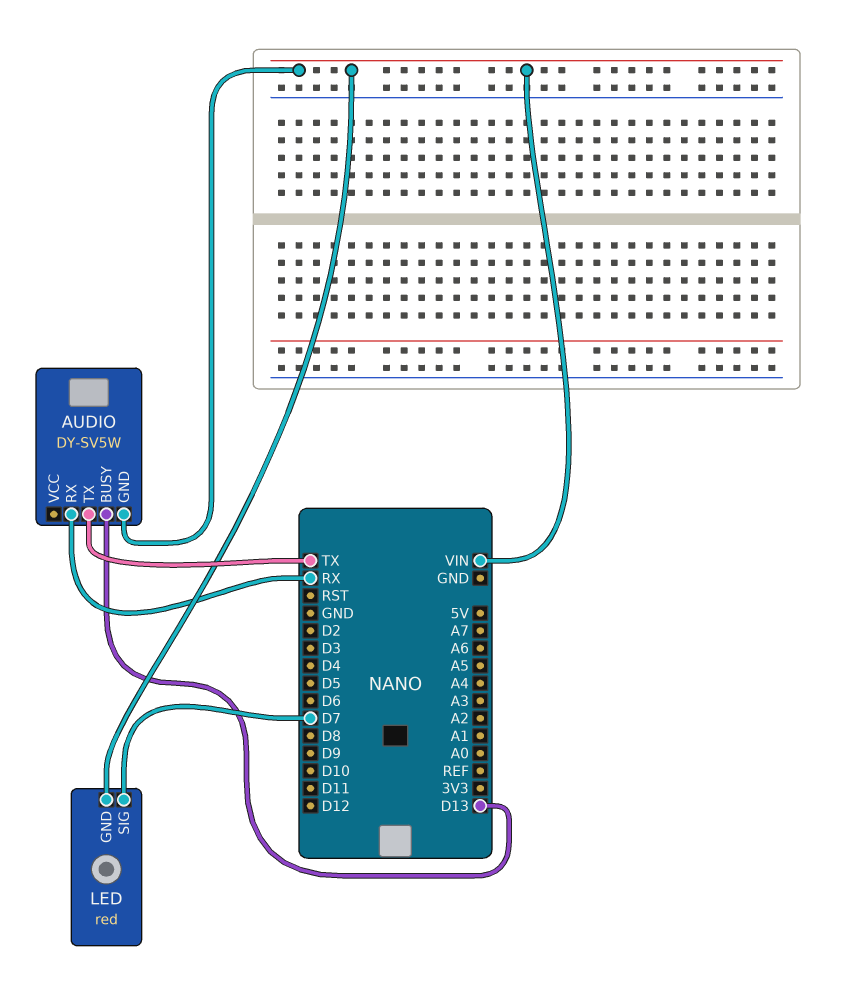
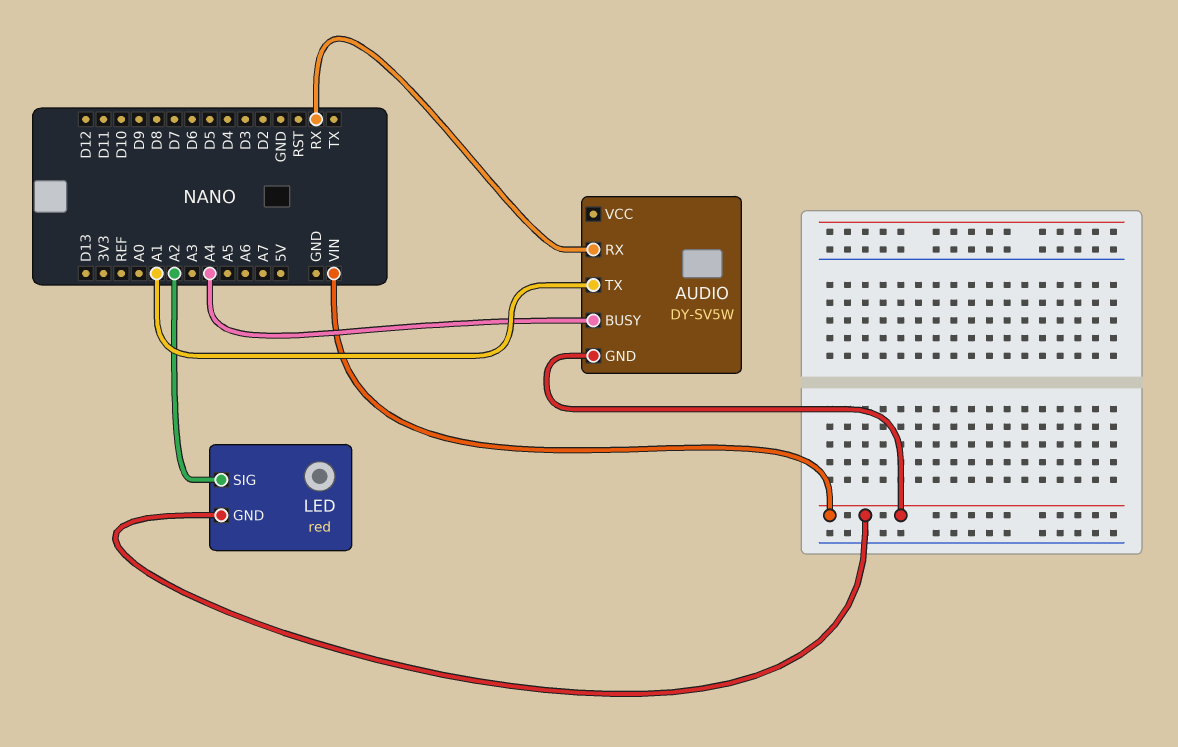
AUDIO pin BUSY: D13 -> A4
AUDIO pin TX: TX -> A1
LED pin SIG: D7 -> A2

